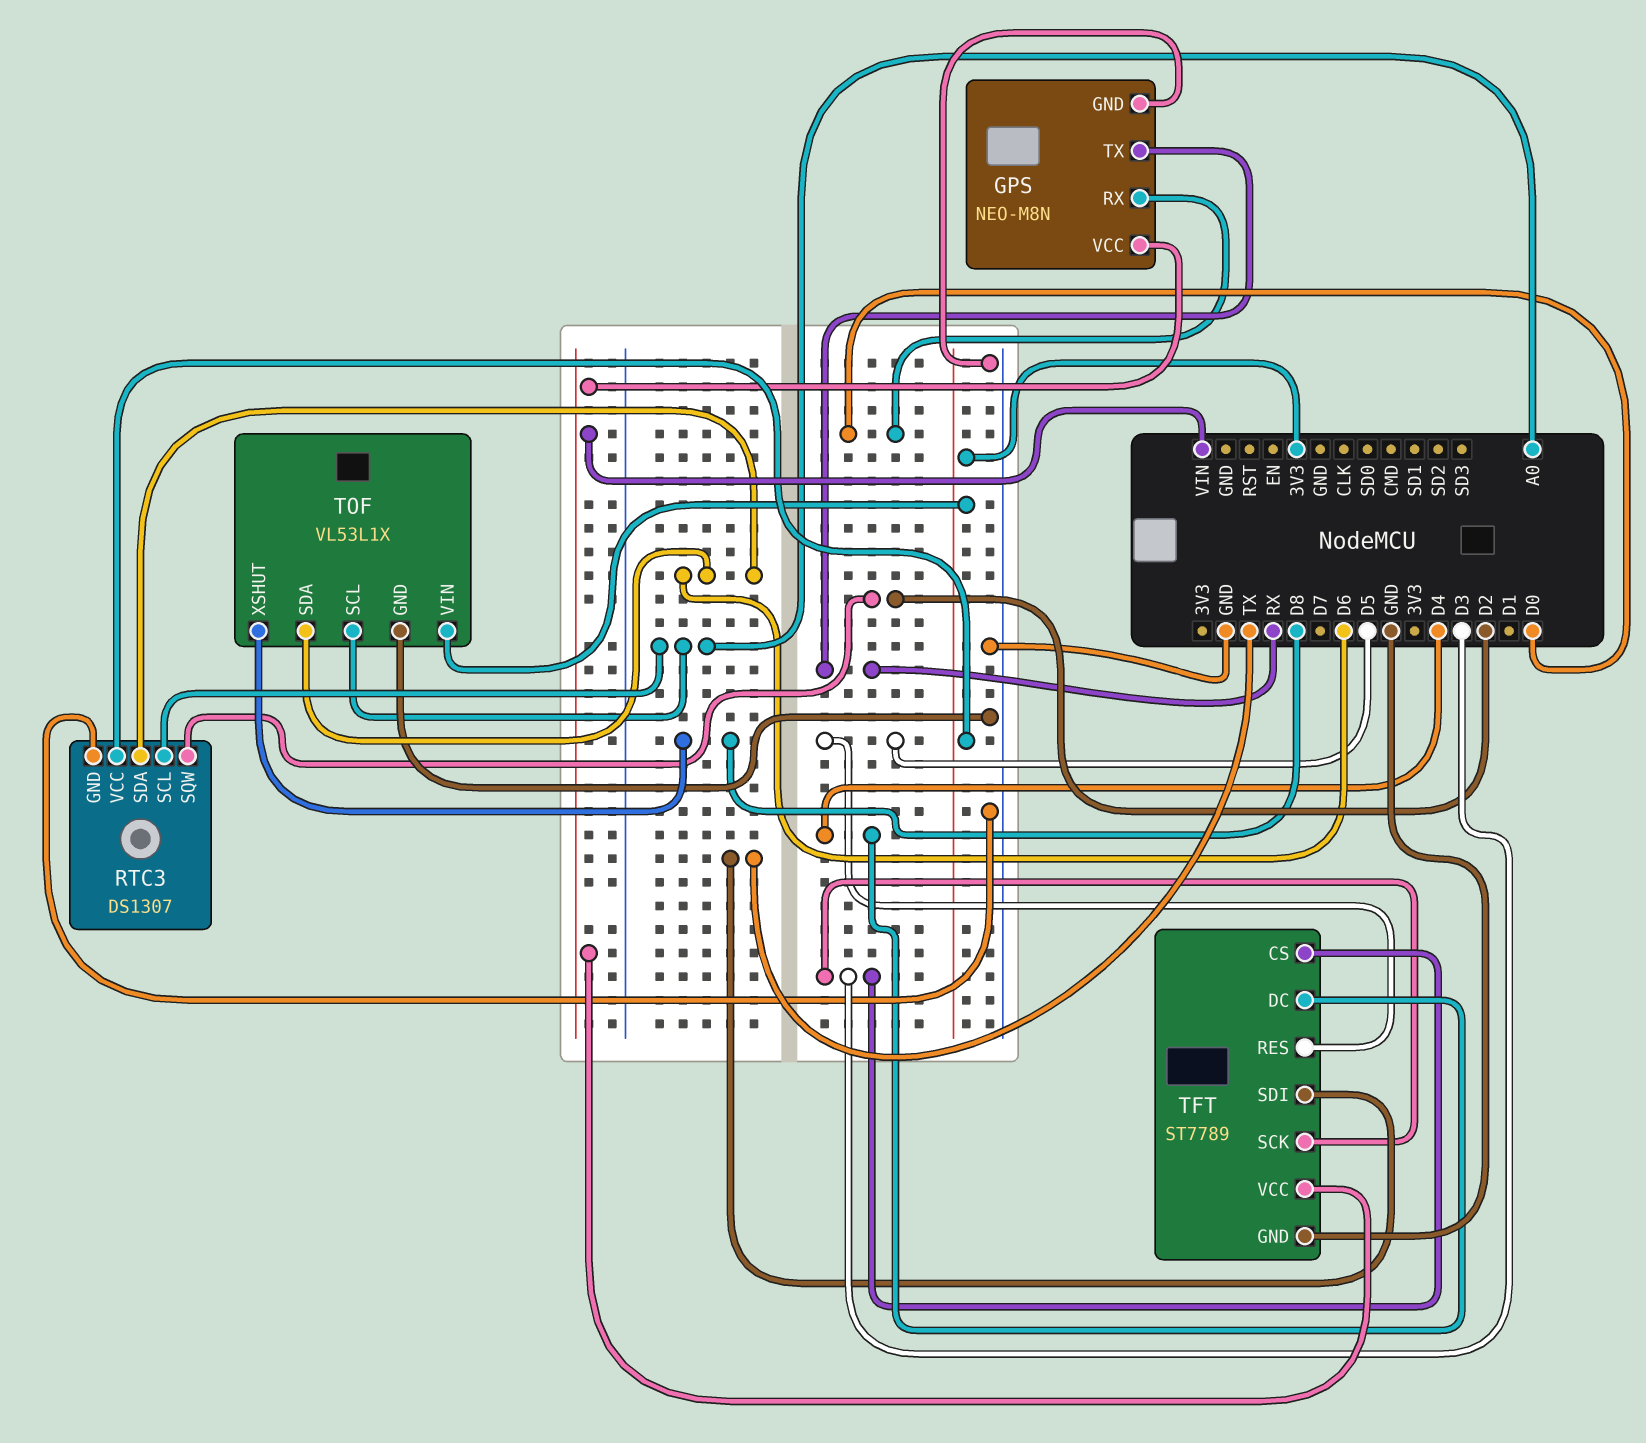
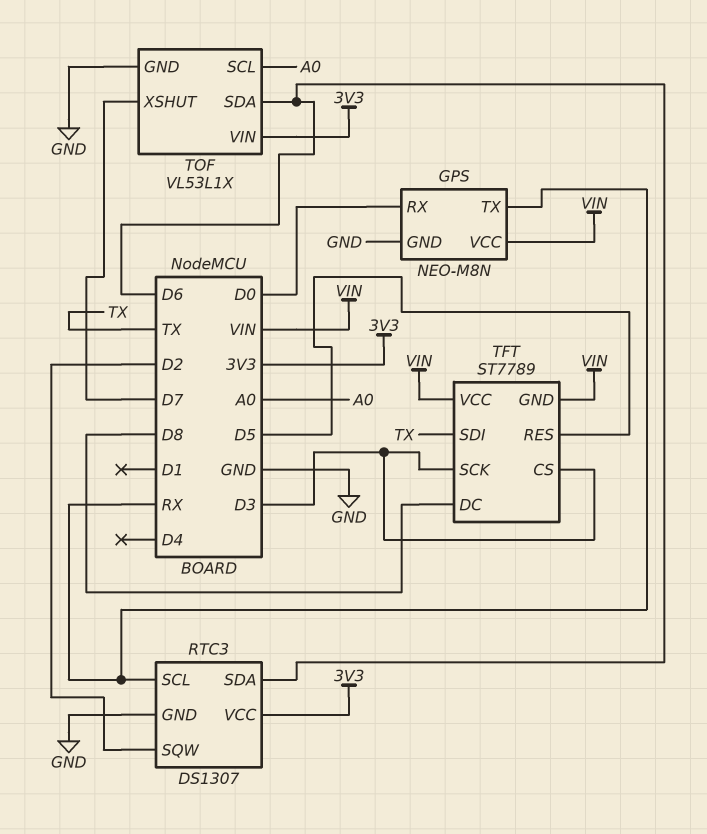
RTC3 pin SCL: A0 -> RX
TFT pin DC: D4 -> D8
TFT pin GND: GND -> VIN
TOF pin XSHUT: D8 -> D7

